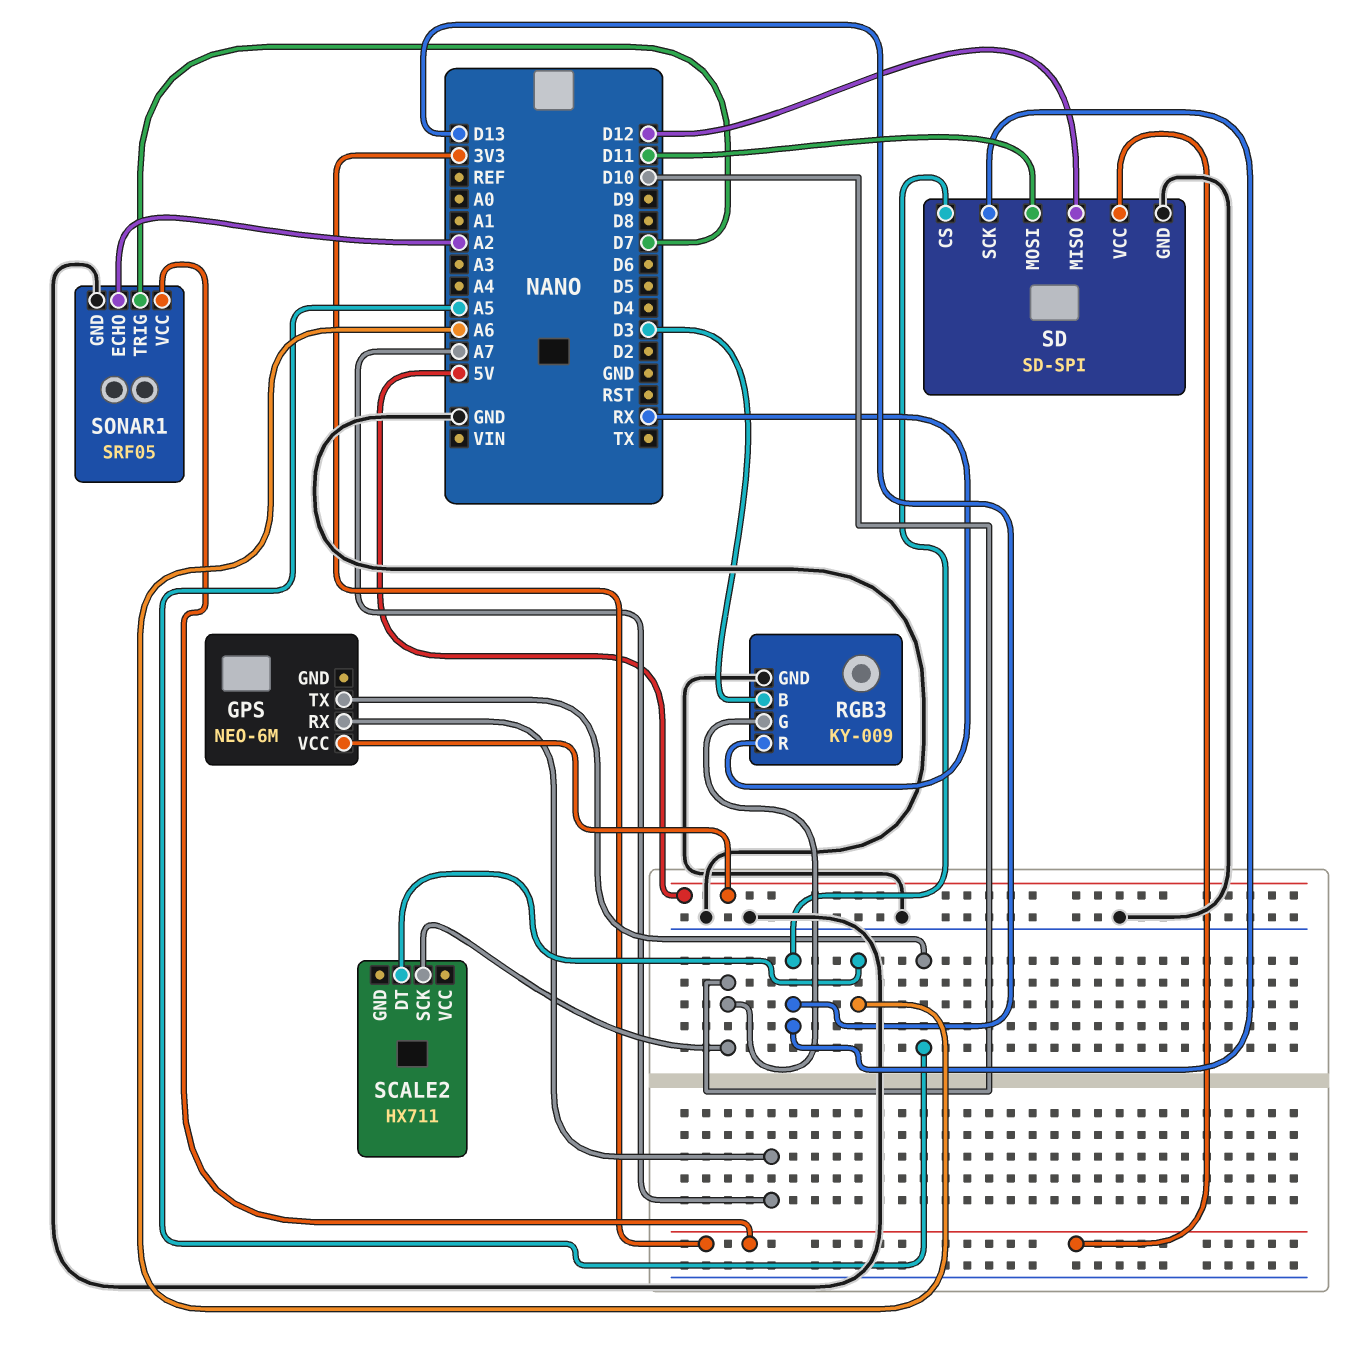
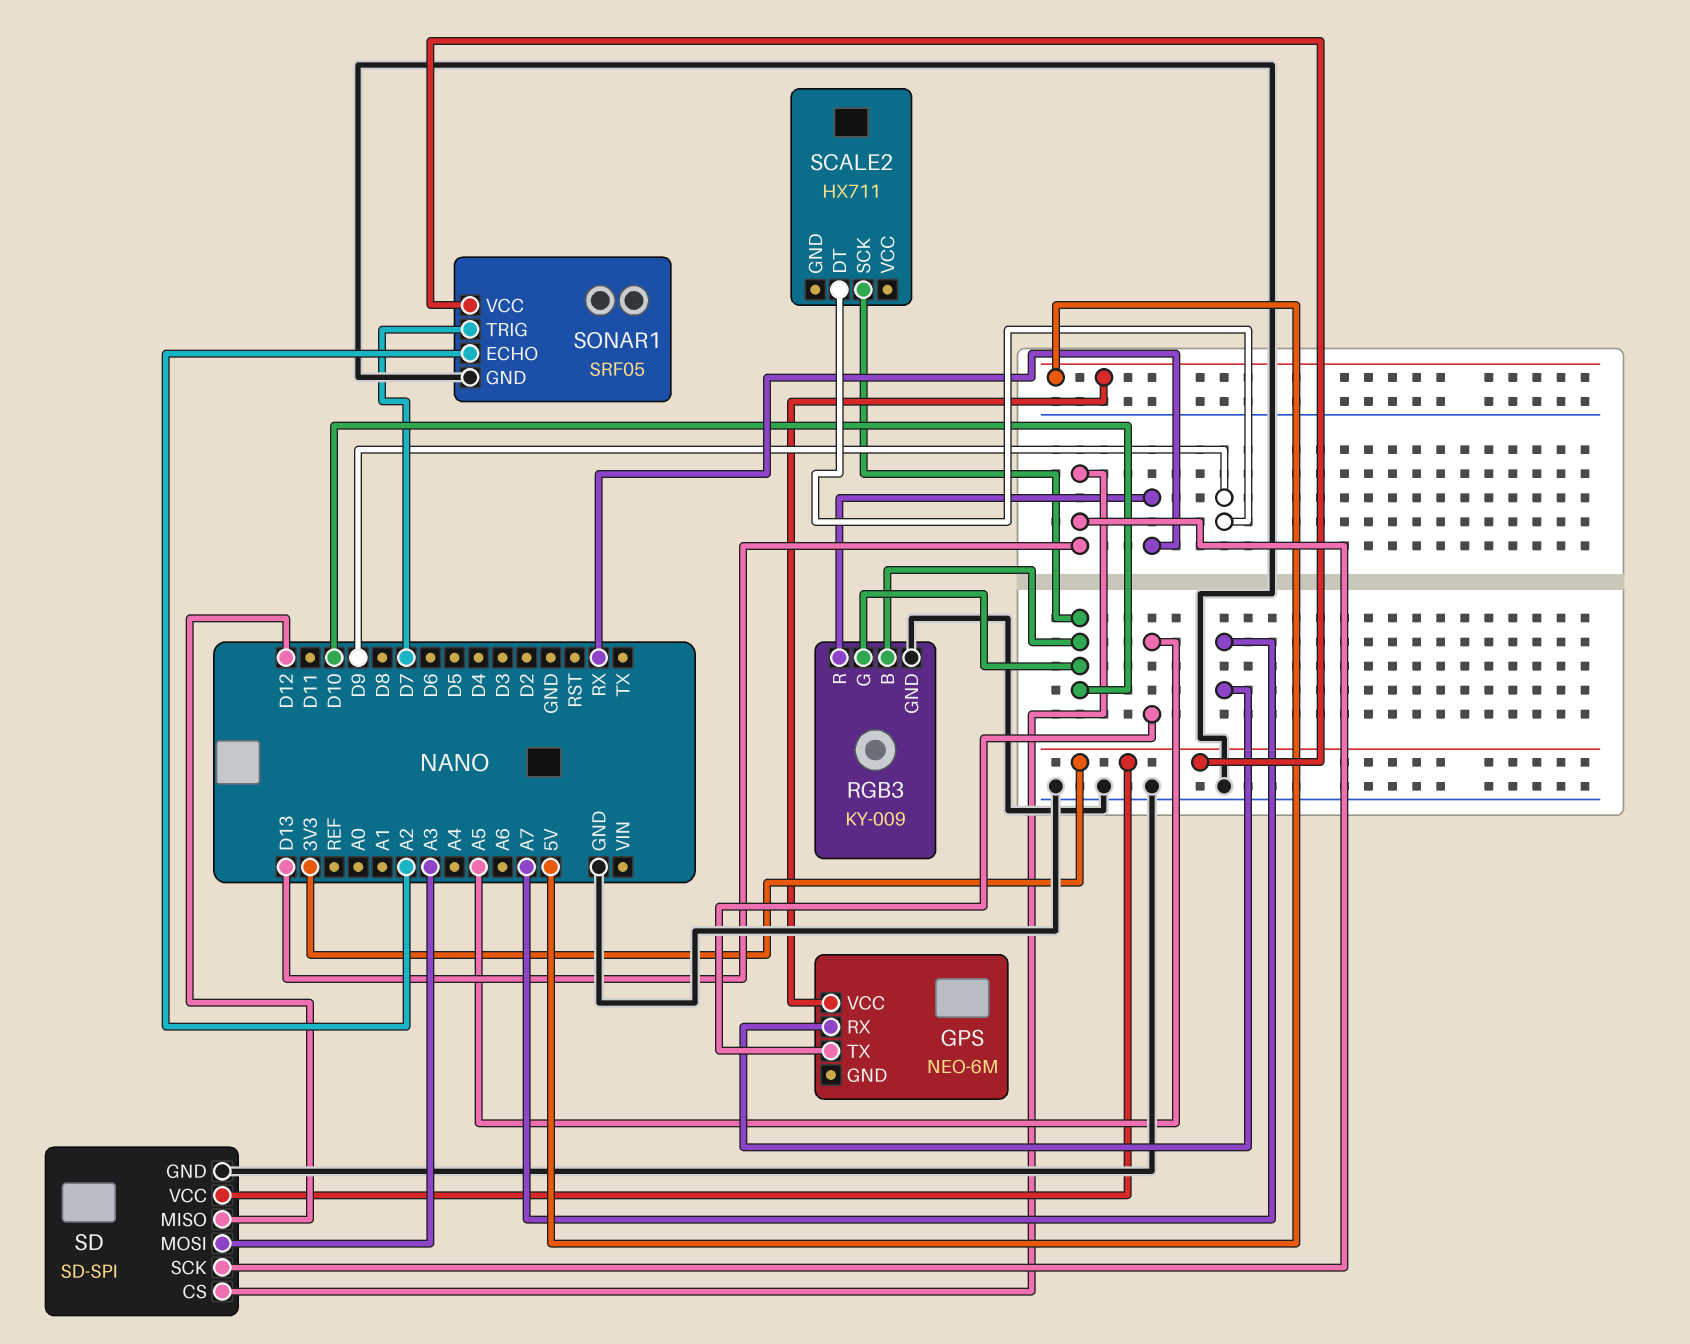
RGB3 pin B: D3 -> D10
SCALE2 pin DT: A6 -> D9
SD pin MOSI: D11 -> A3

